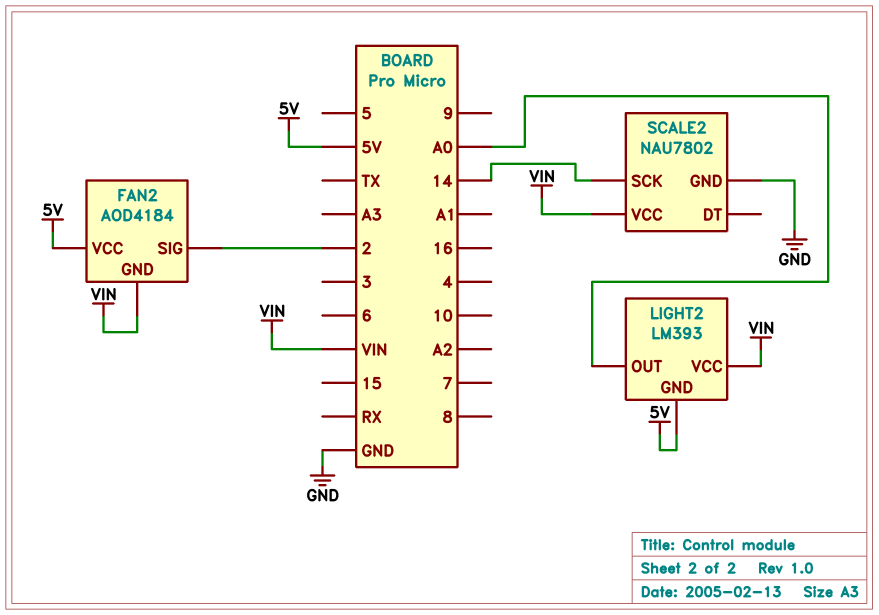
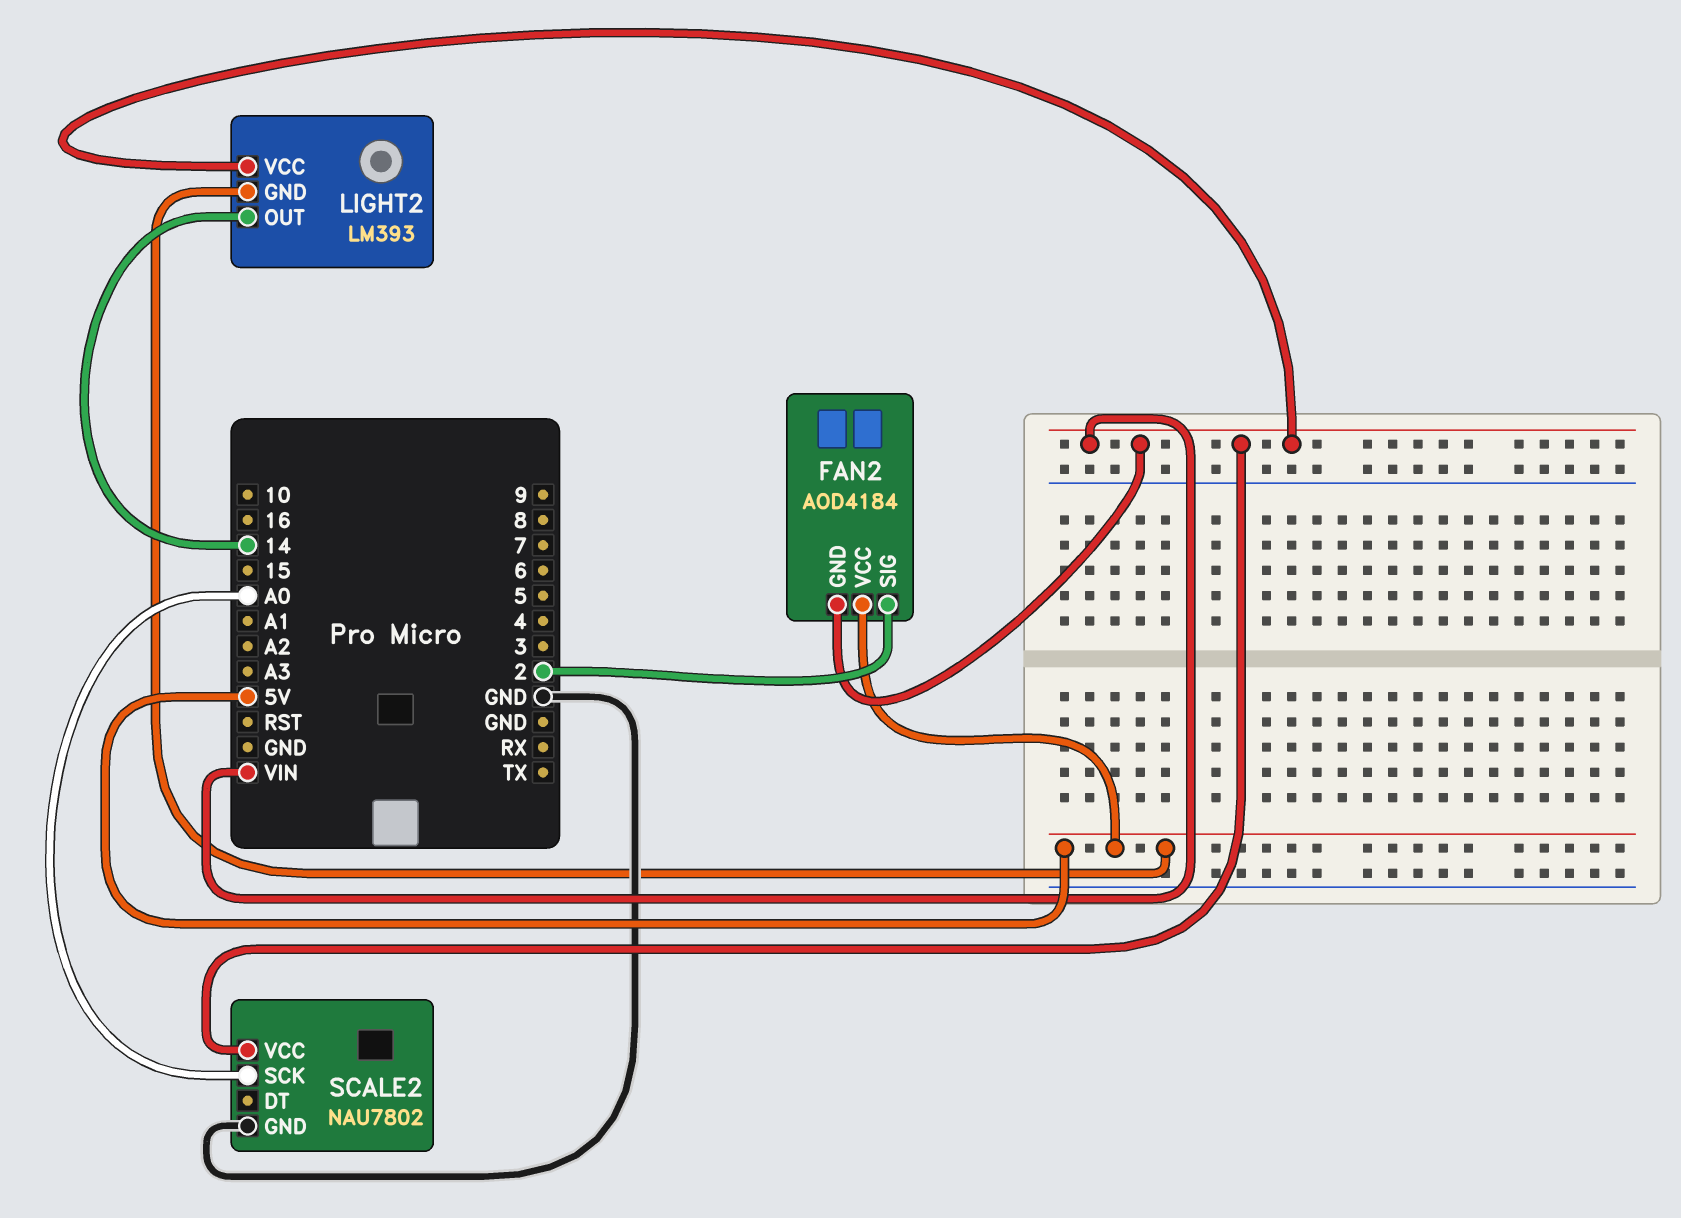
LIGHT2 pin OUT: A0 -> 14
SCALE2 pin SCK: 14 -> A0

